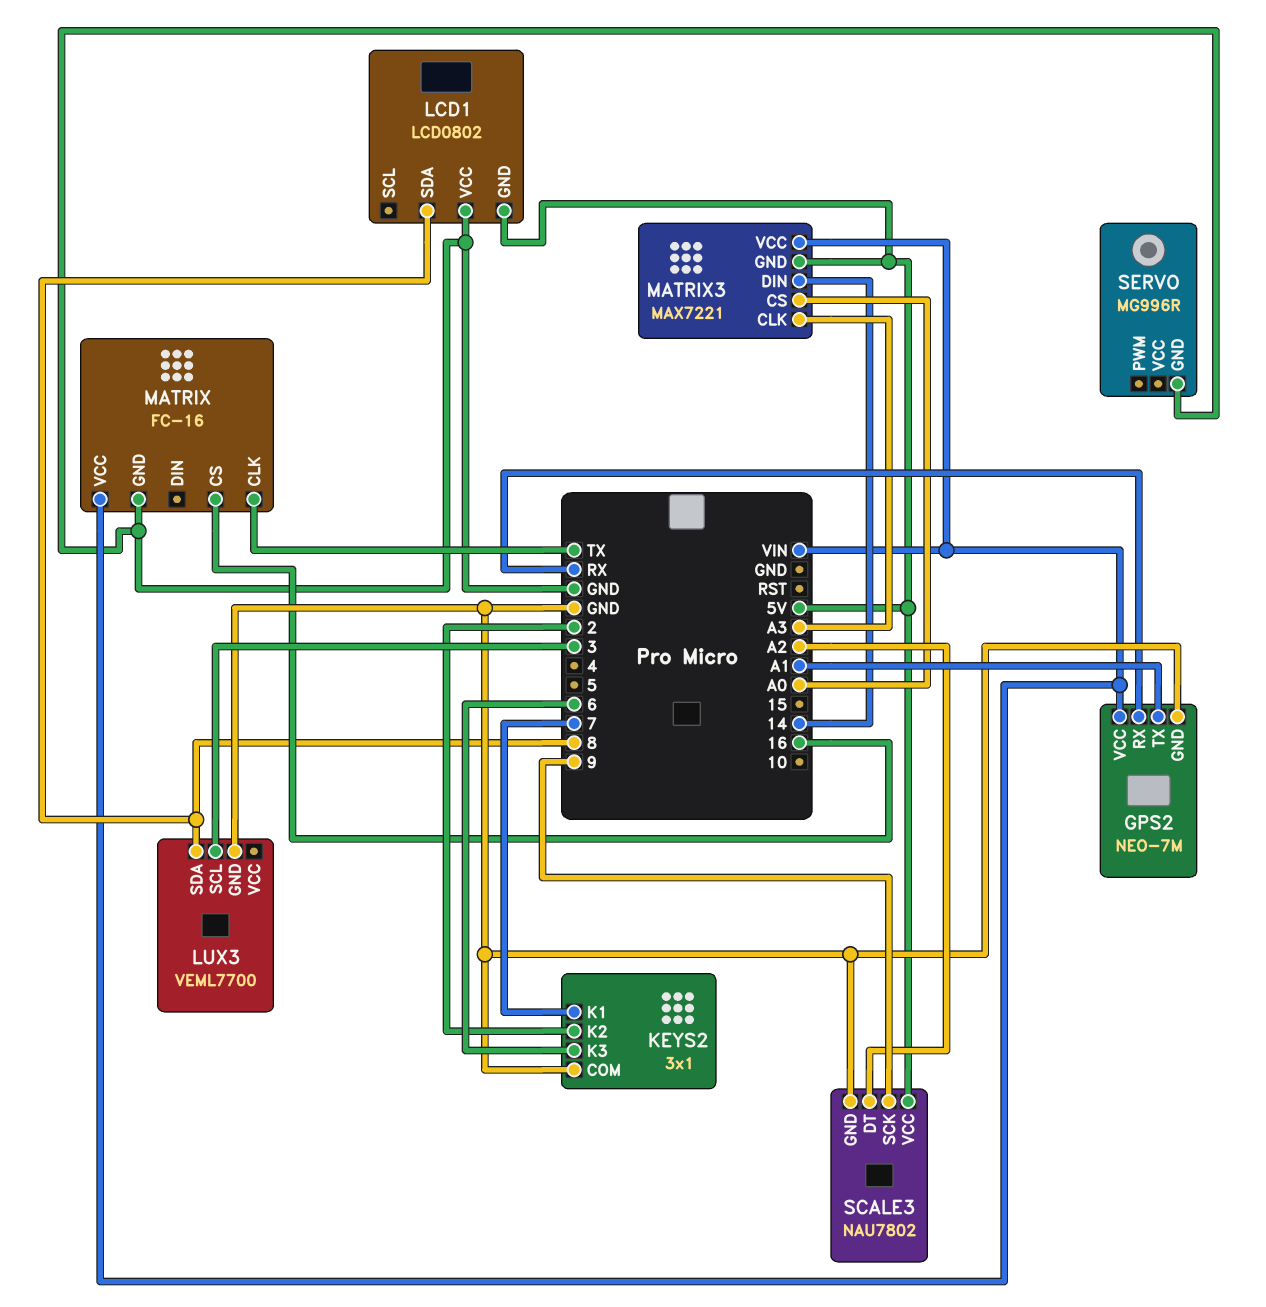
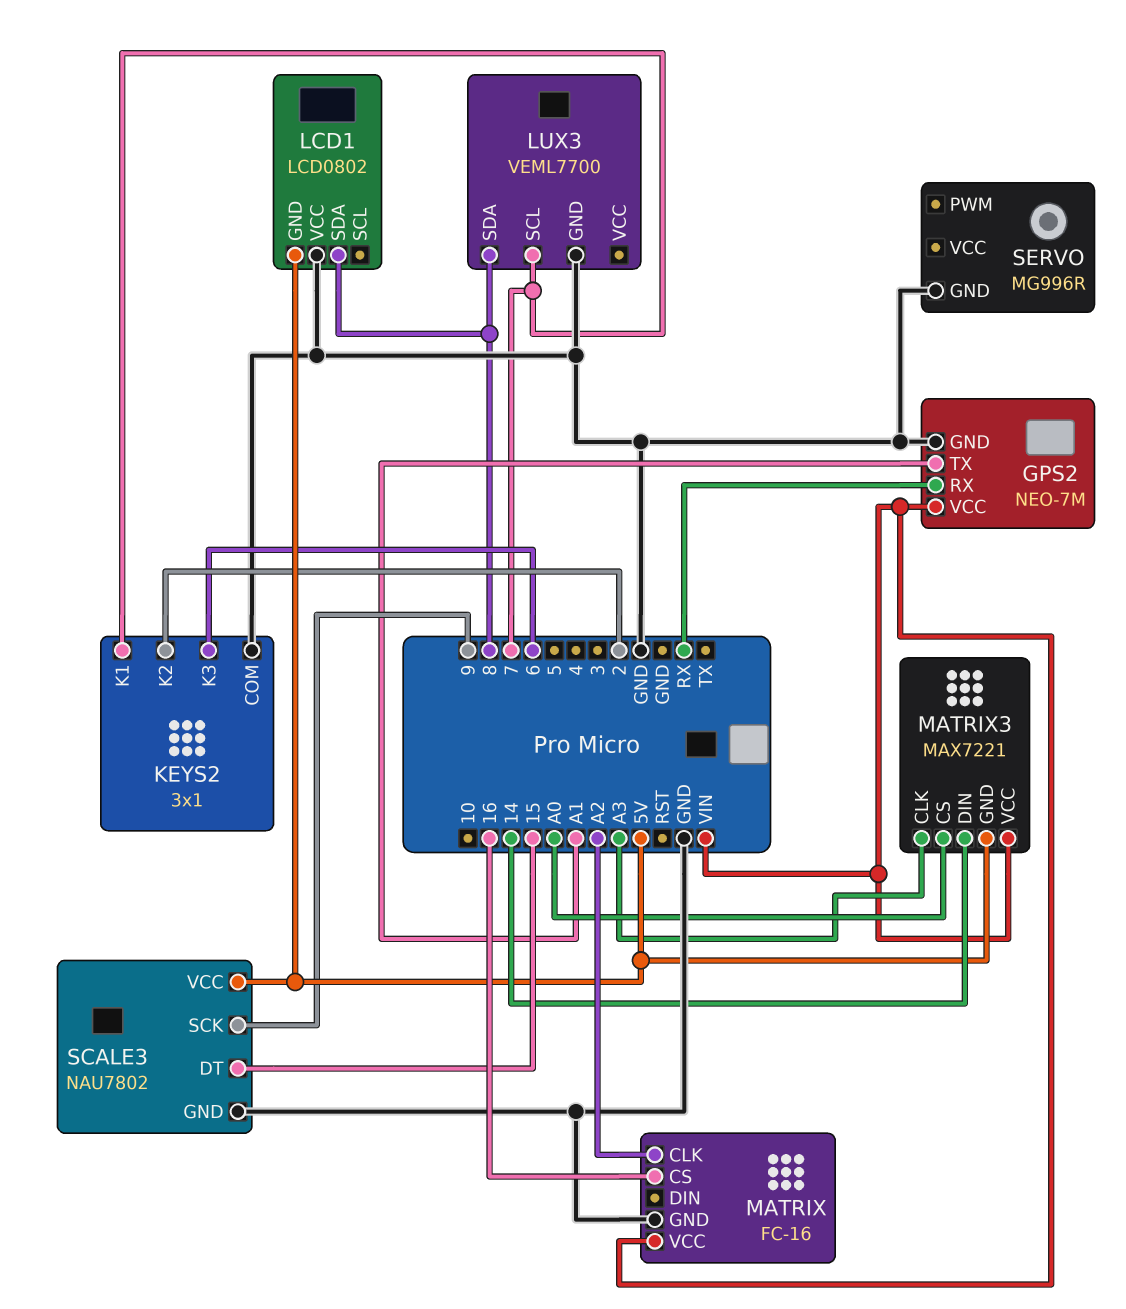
LUX3 pin SCL: 3 -> 7
MATRIX pin CLK: TX -> A2
SCALE3 pin DT: A2 -> 15

